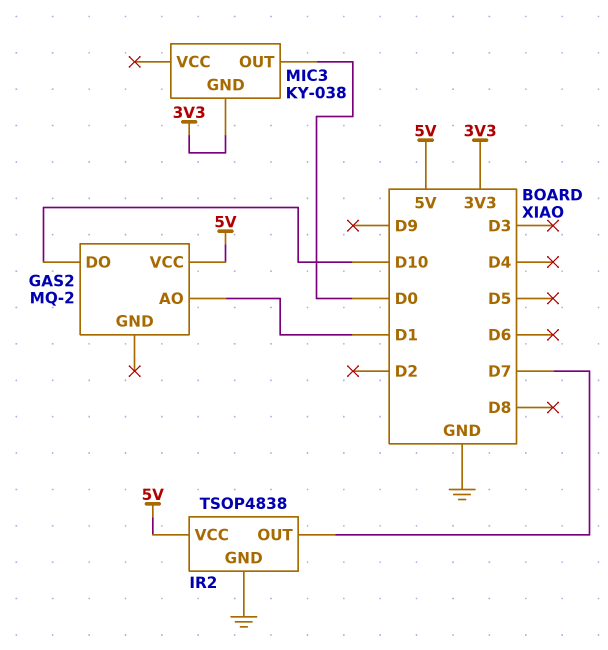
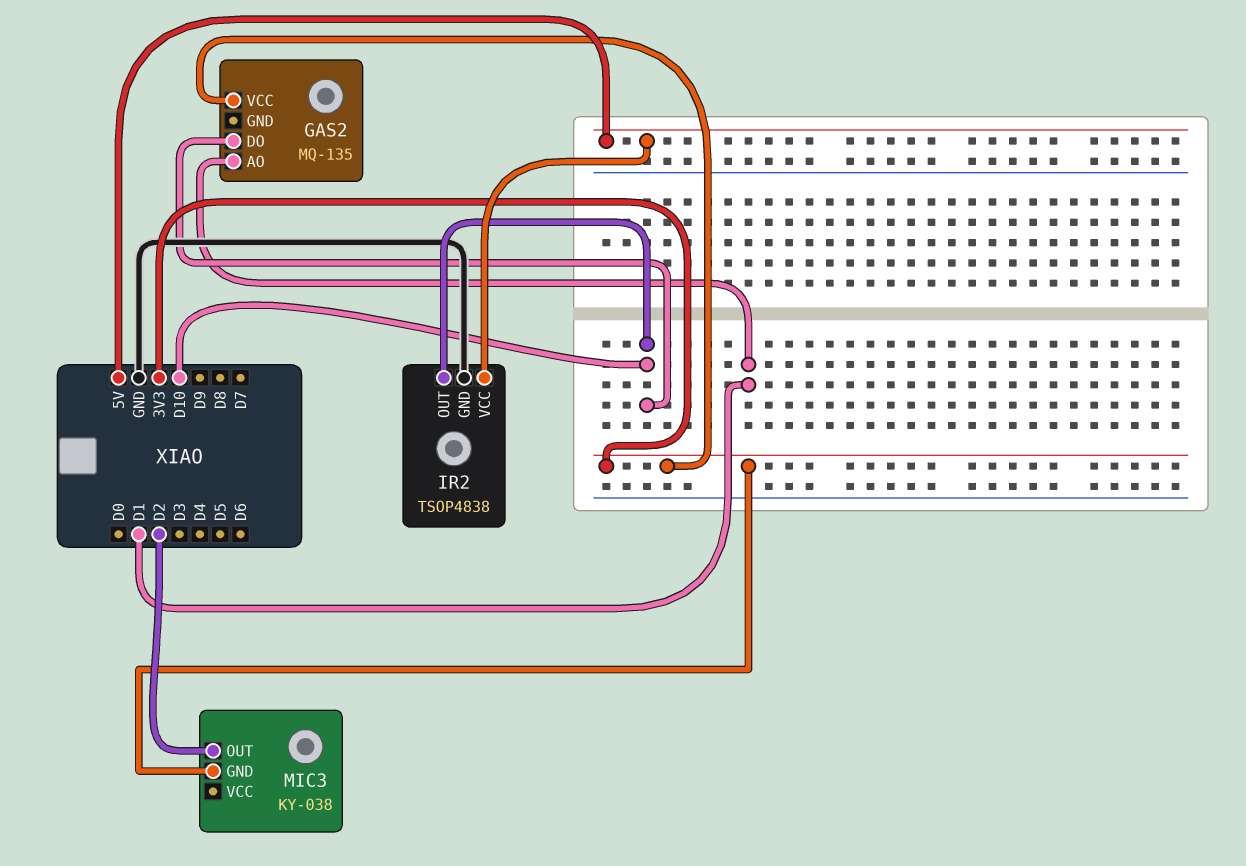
GAS2: MQ-2 -> MQ-135
GAS2 pin VCC: 5V -> 3V3
IR2 pin OUT: D7 -> D10
MIC3 pin OUT: D0 -> D2

